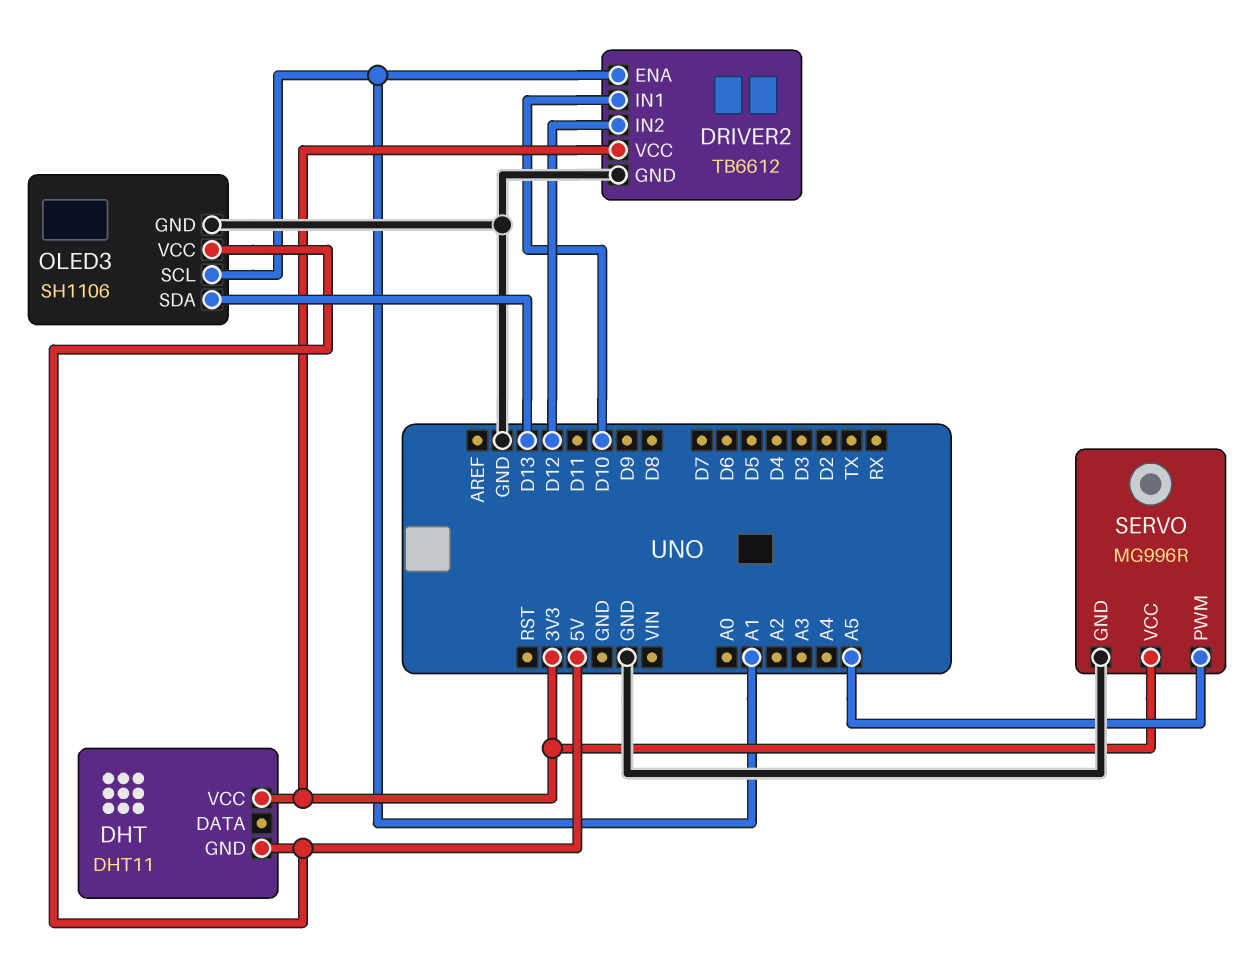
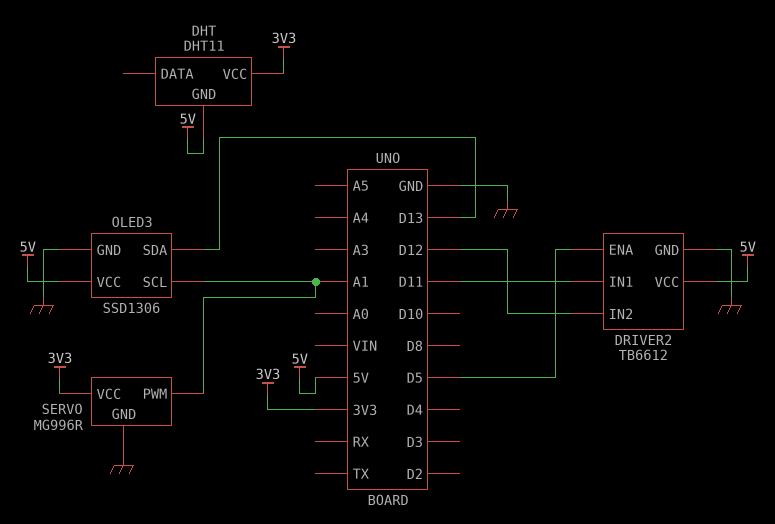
DRIVER2 pin ENA: A1 -> D5
DRIVER2 pin IN1: D10 -> D11
DRIVER2 pin VCC: 3V3 -> 5V
OLED3: SH1106 -> SSD1306
SERVO pin PWM: A5 -> A1

